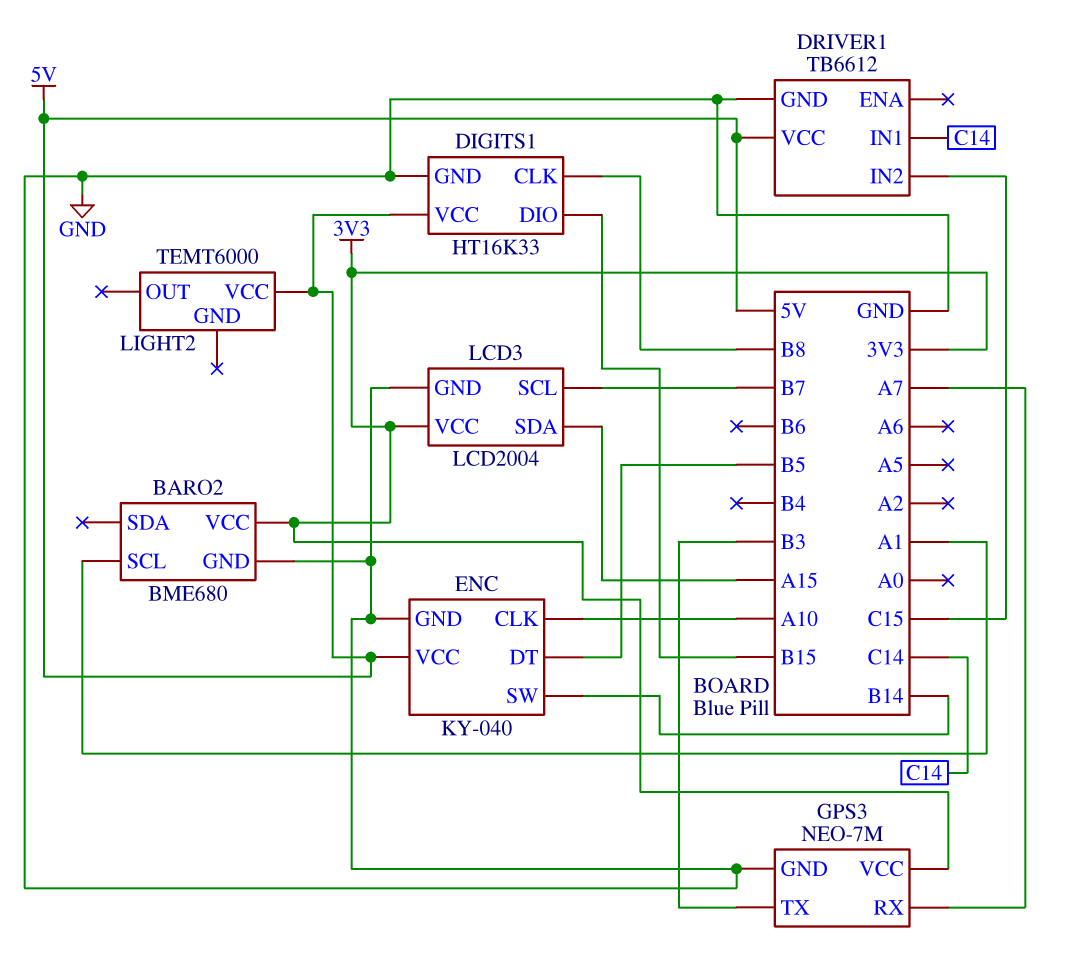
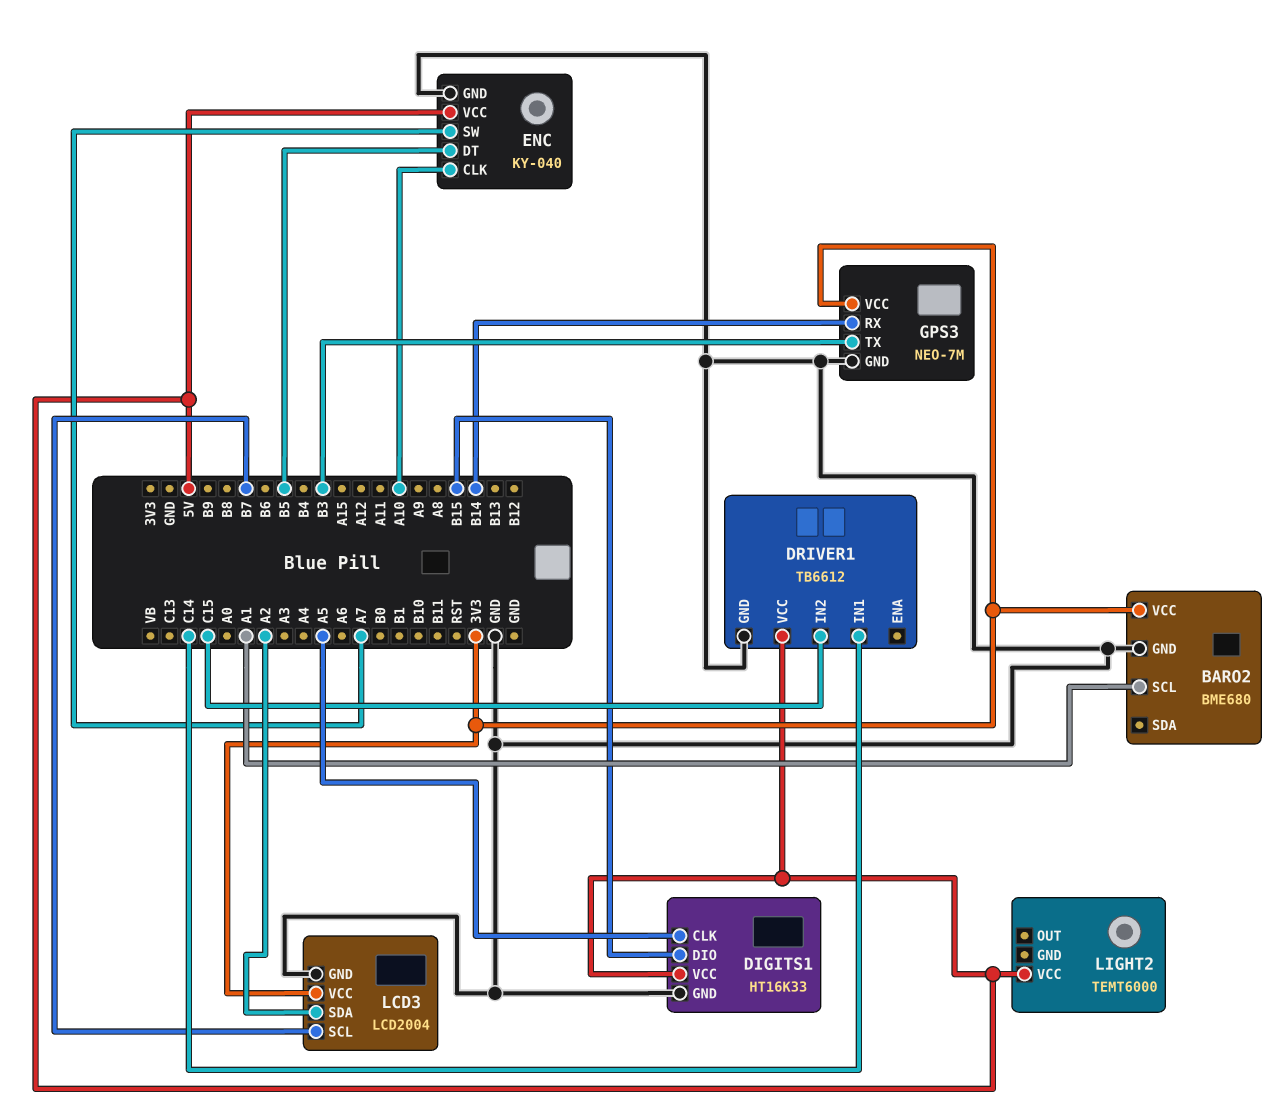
DIGITS1 pin CLK: B8 -> A5
ENC pin SW: B14 -> A7
GPS3 pin RX: A7 -> B14
LCD3 pin SDA: A15 -> A2

